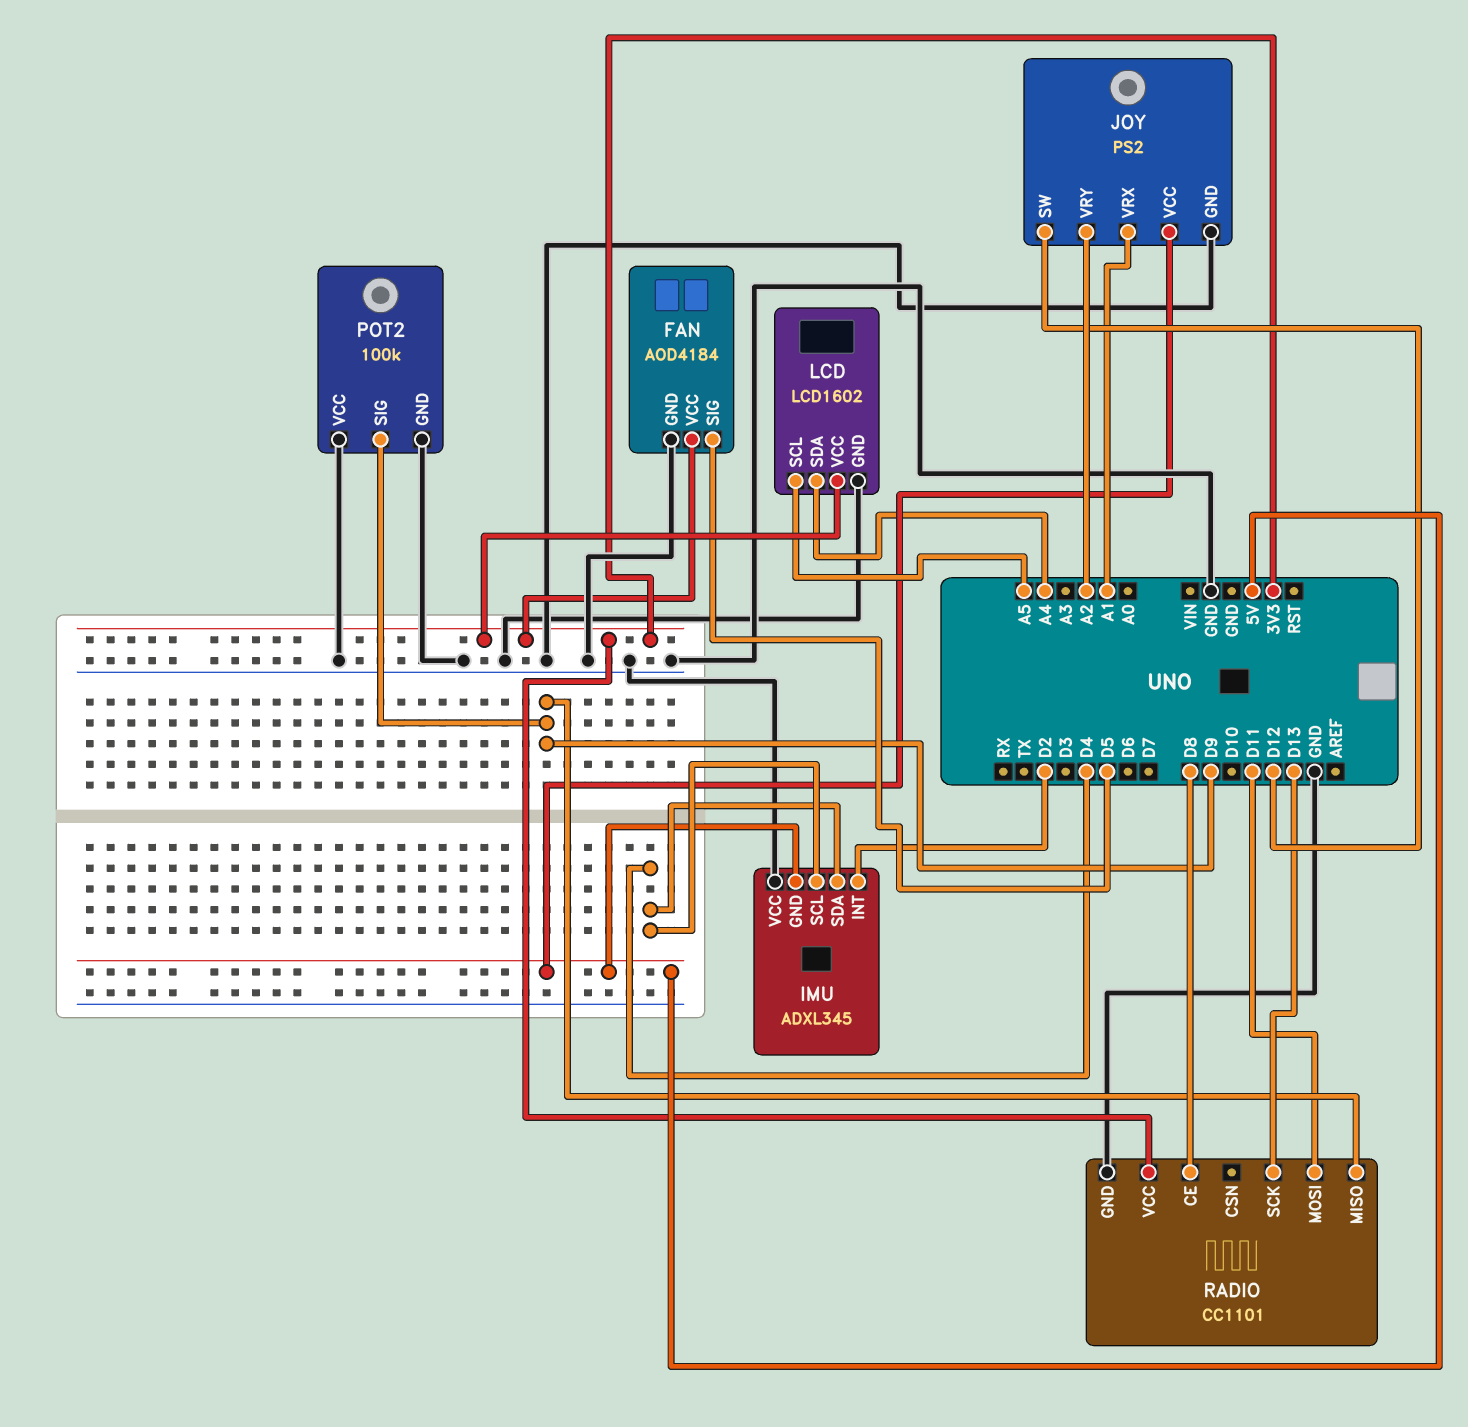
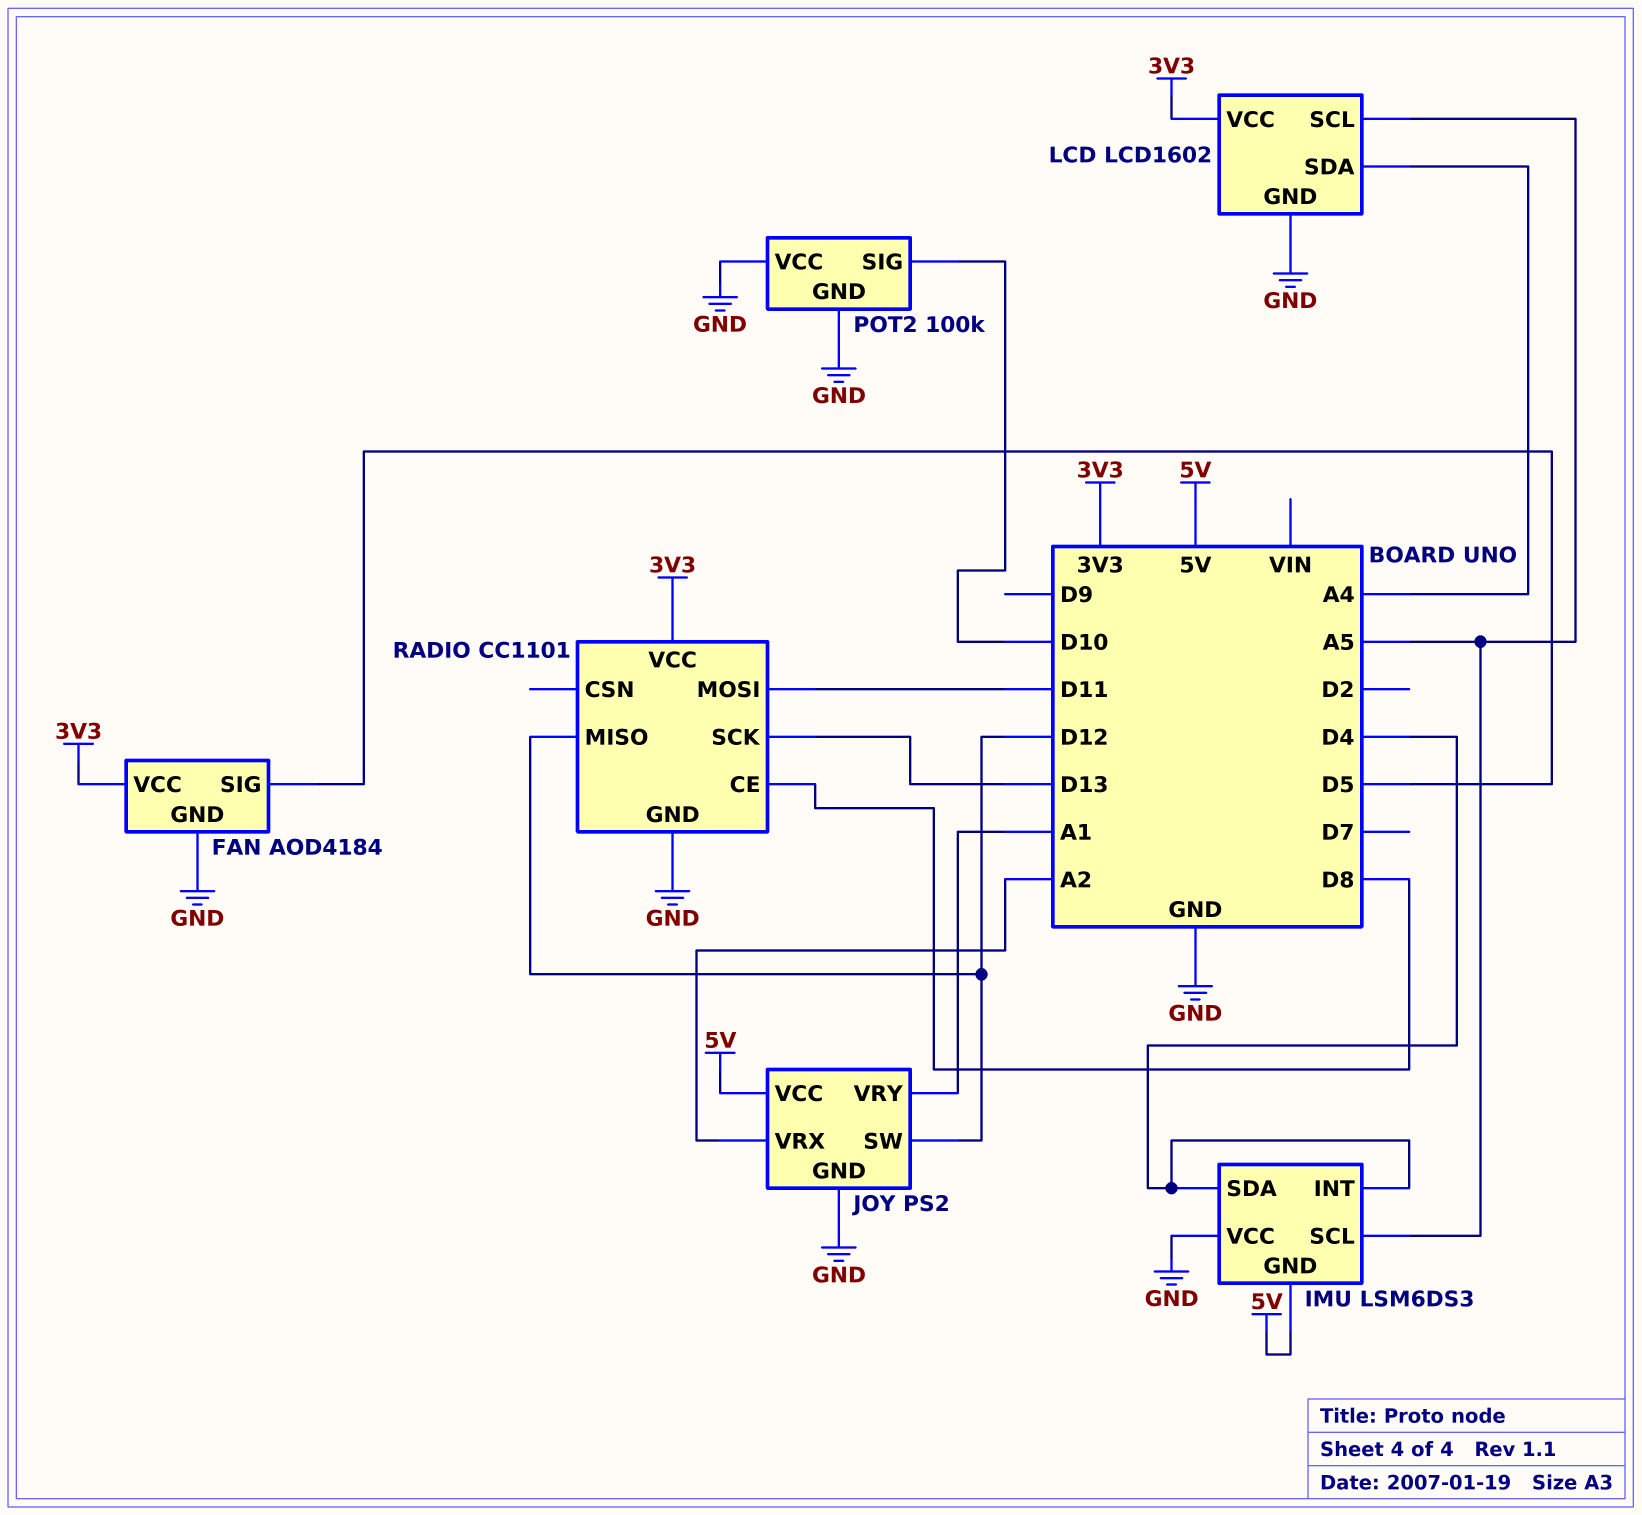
IMU: ADXL345 -> LSM6DS3
IMU pin INT: D2 -> D4
IMU pin SCL: D4 -> A5
JOY pin VRX: A1 -> A2
JOY pin VRY: A2 -> A1
POT2 pin SIG: D9 -> D10
RADIO pin MISO: D9 -> D12

